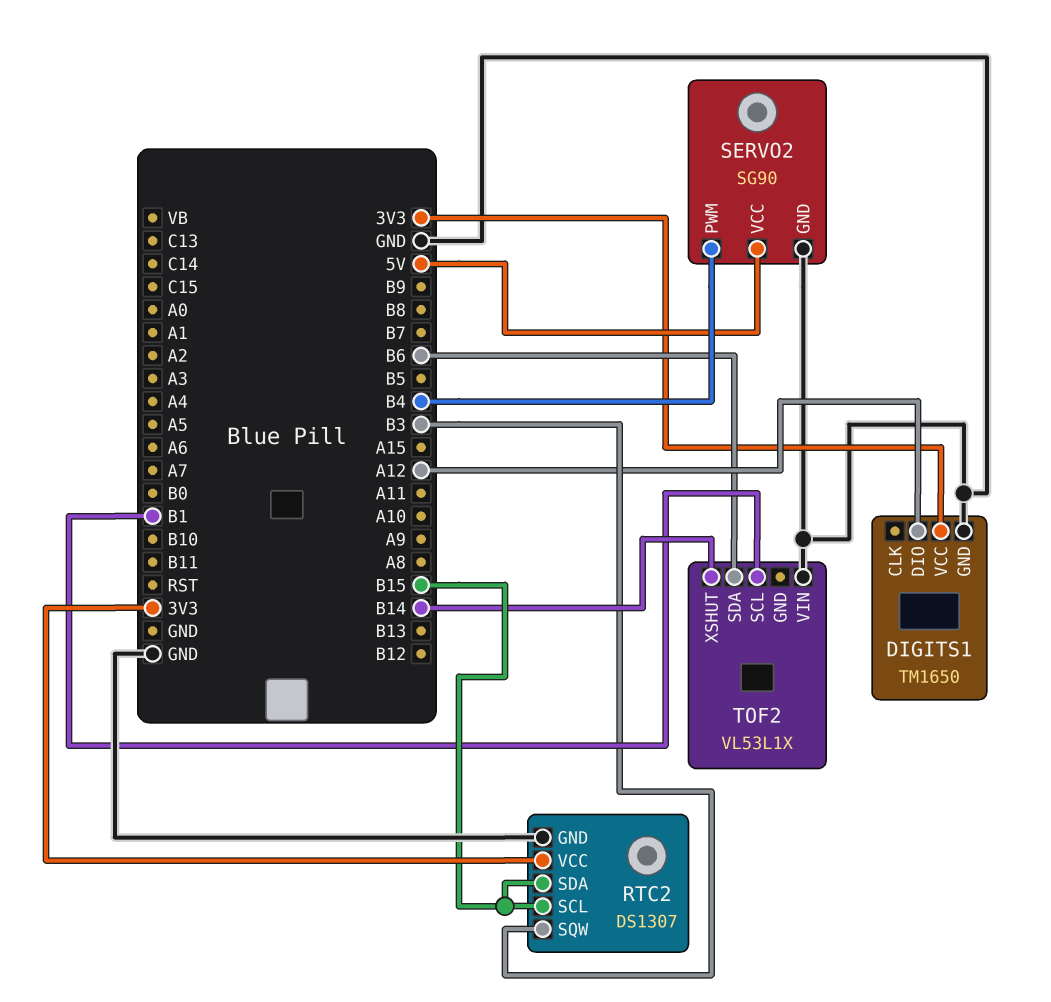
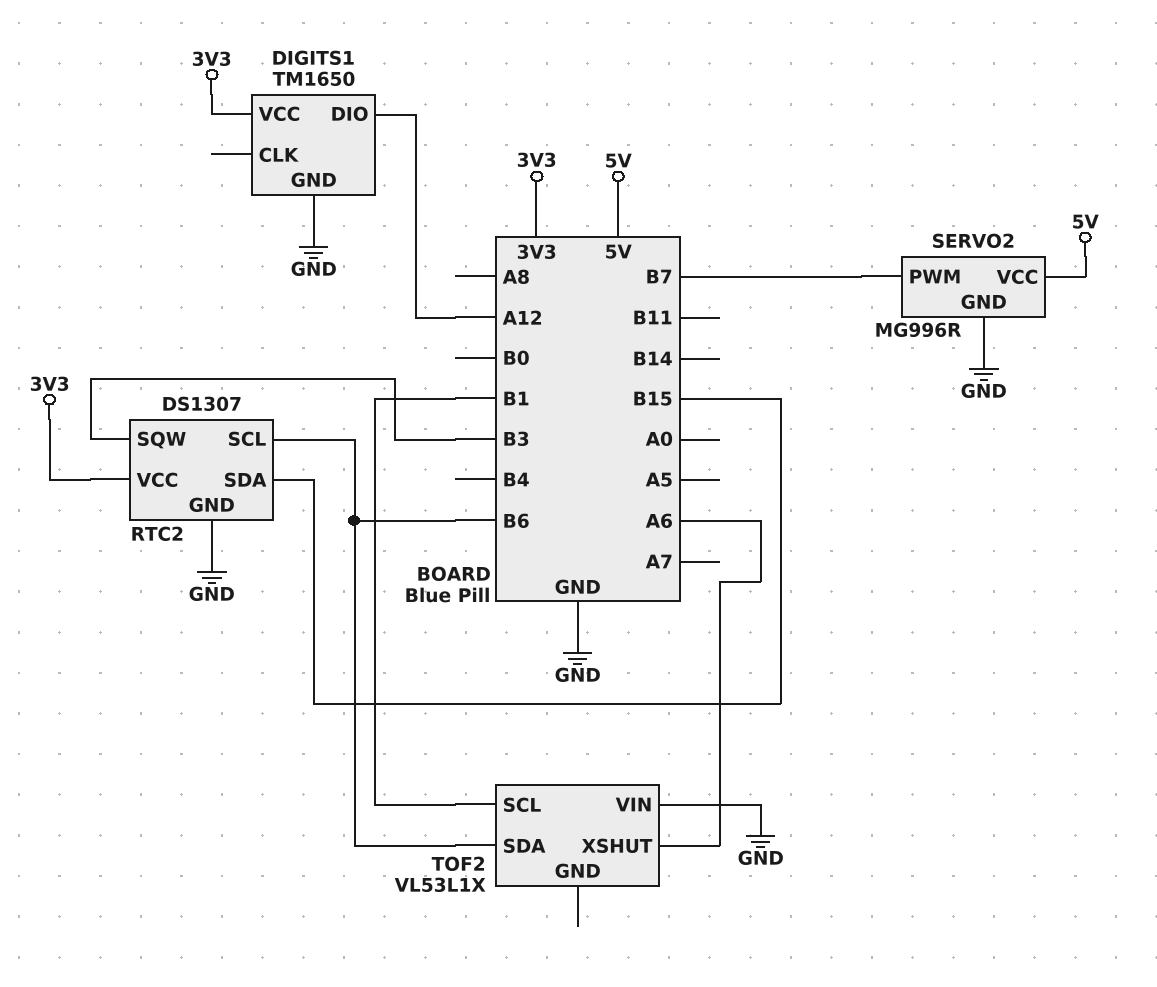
RTC2 pin SCL: B15 -> B6
SERVO2: SG90 -> MG996R
SERVO2 pin PWM: B4 -> B7
TOF2 pin XSHUT: B14 -> A6

